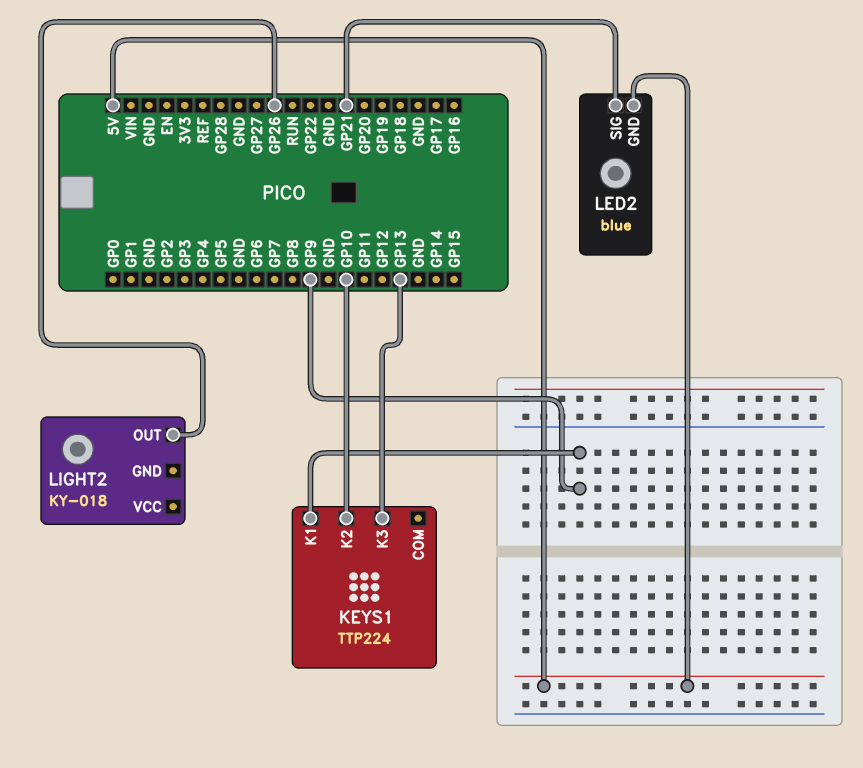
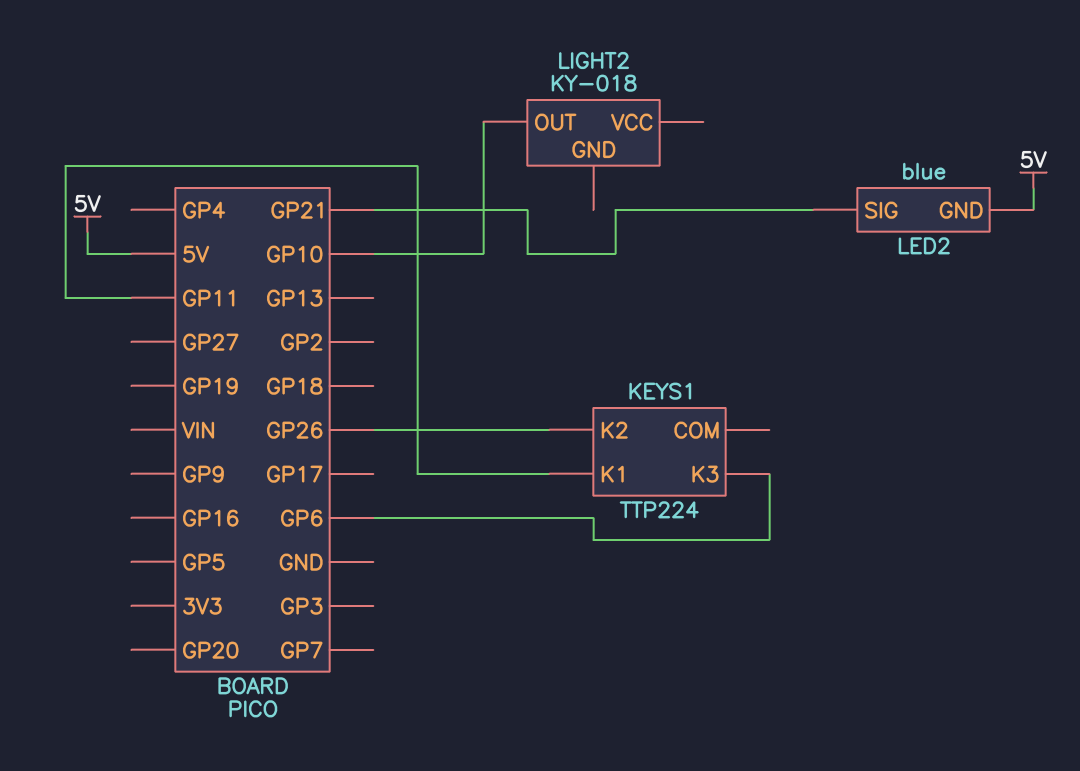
KEYS1 pin K1: GP9 -> GP11
KEYS1 pin K2: GP10 -> GP26
KEYS1 pin K3: GP13 -> GP6
LIGHT2 pin OUT: GP26 -> GP10

